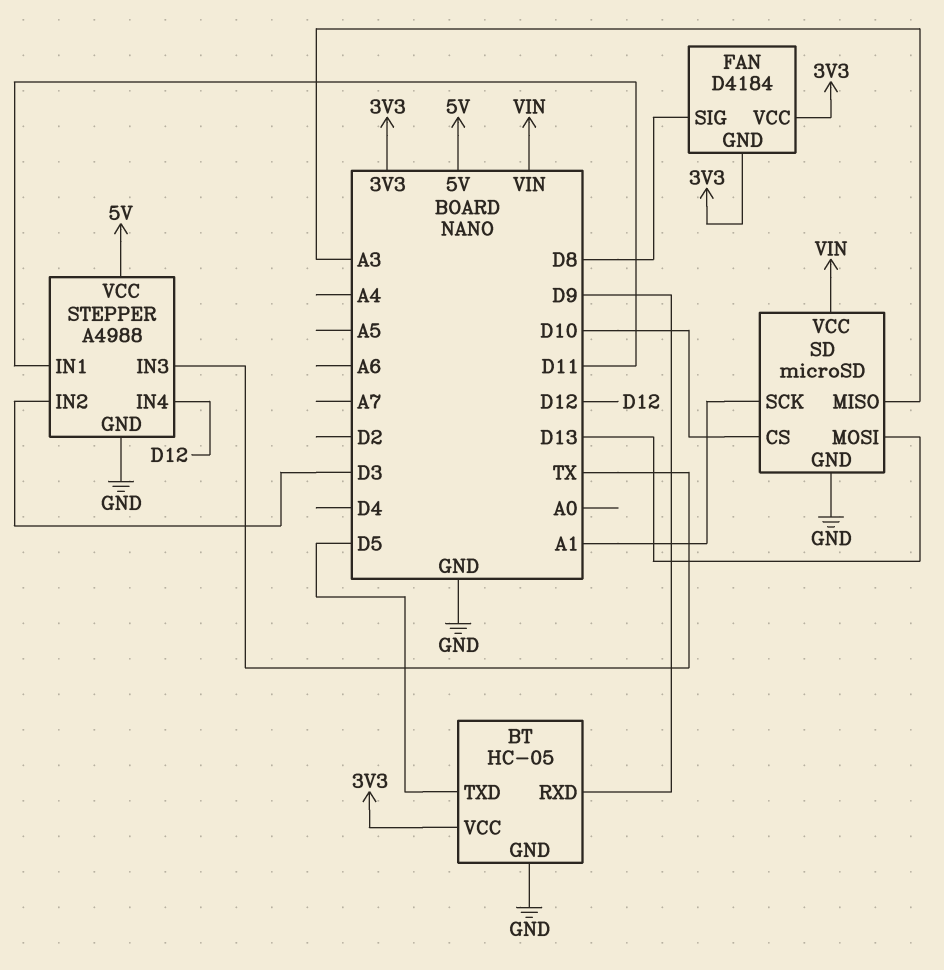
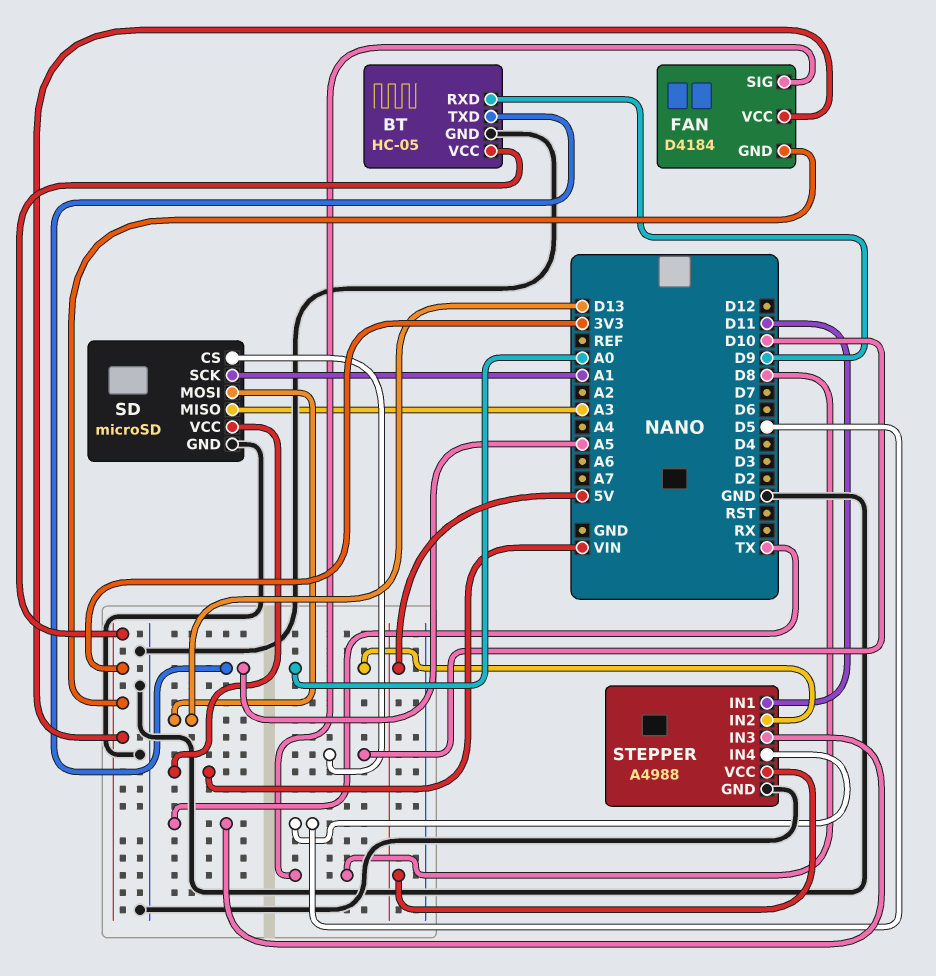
BT pin TXD: D5 -> A5
STEPPER pin IN2: D3 -> A0
STEPPER pin IN4: D12 -> D5

